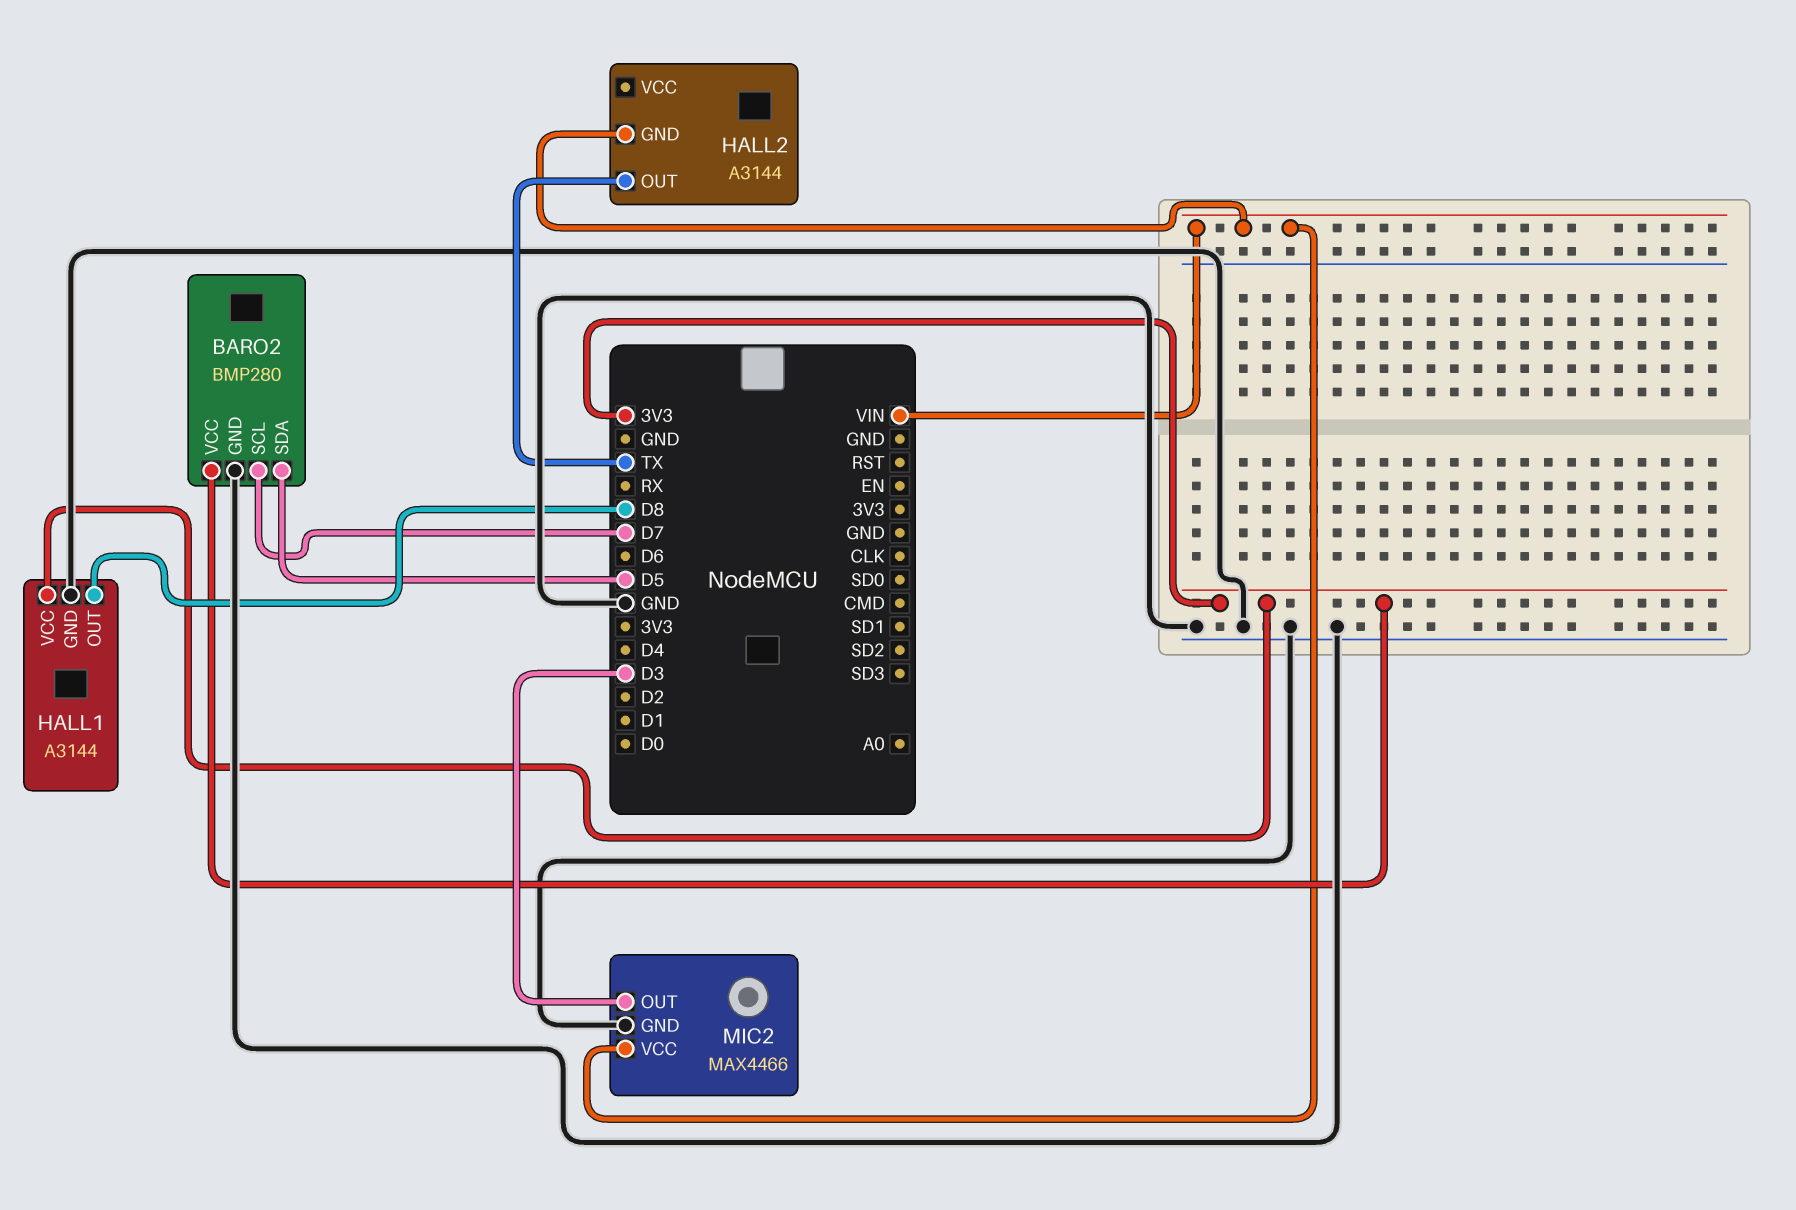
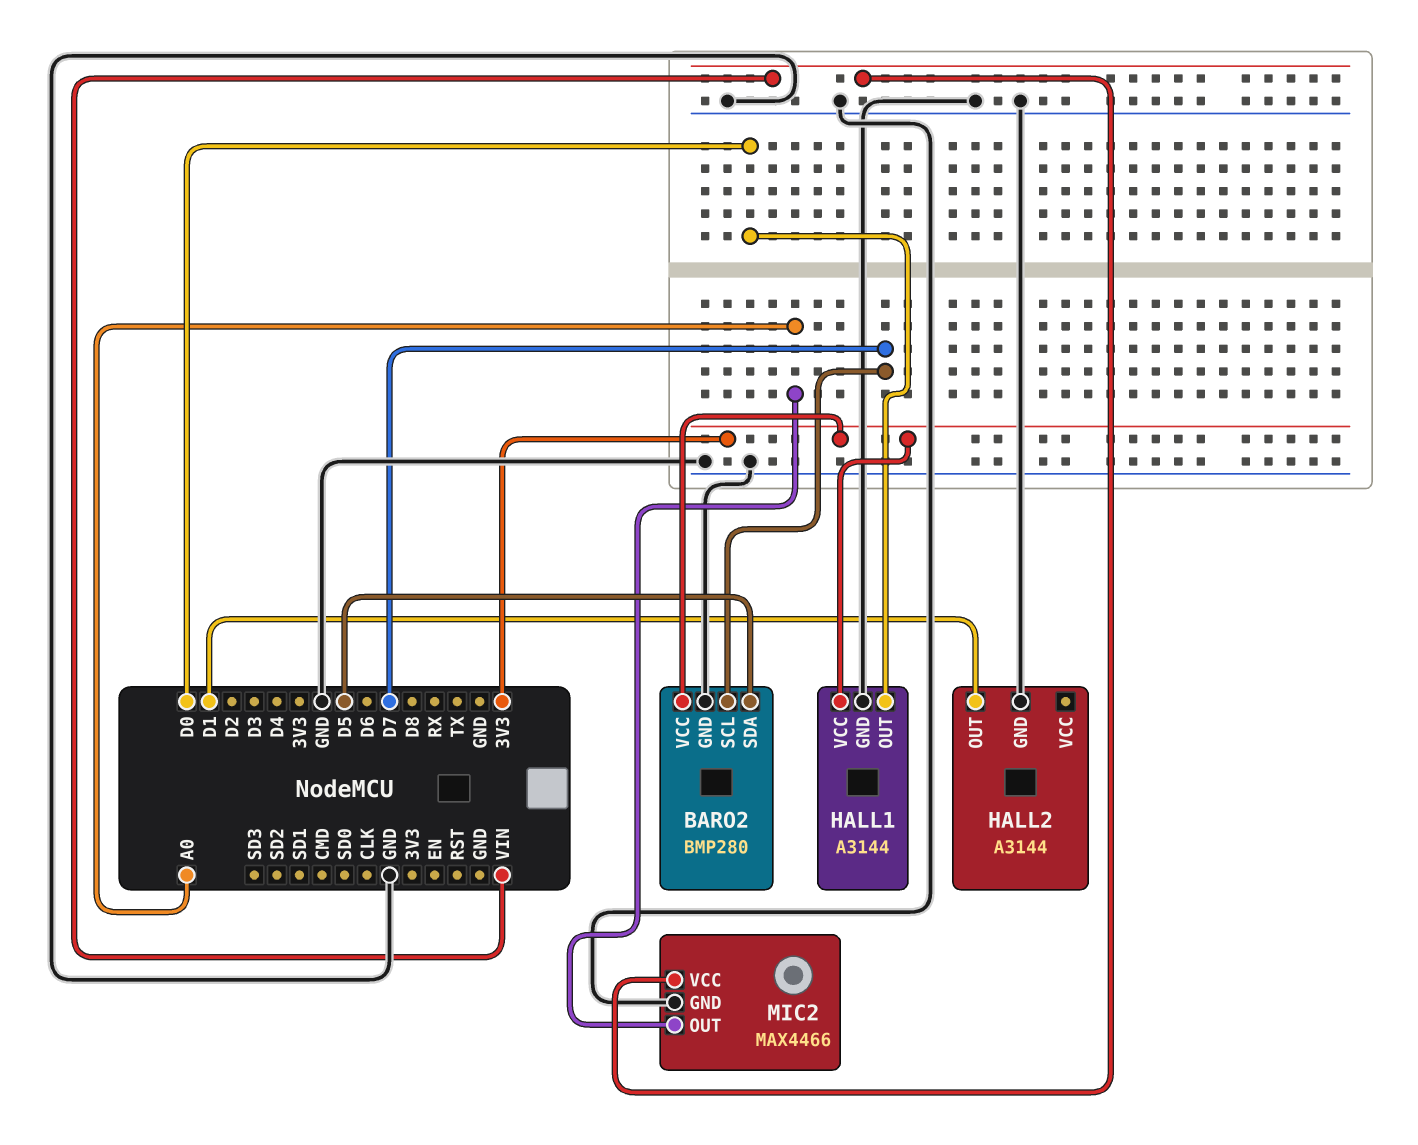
HALL1 pin OUT: D8 -> D0
HALL2 pin GND: VIN -> GND
HALL2 pin OUT: TX -> D1
MIC2 pin OUT: D3 -> A0

